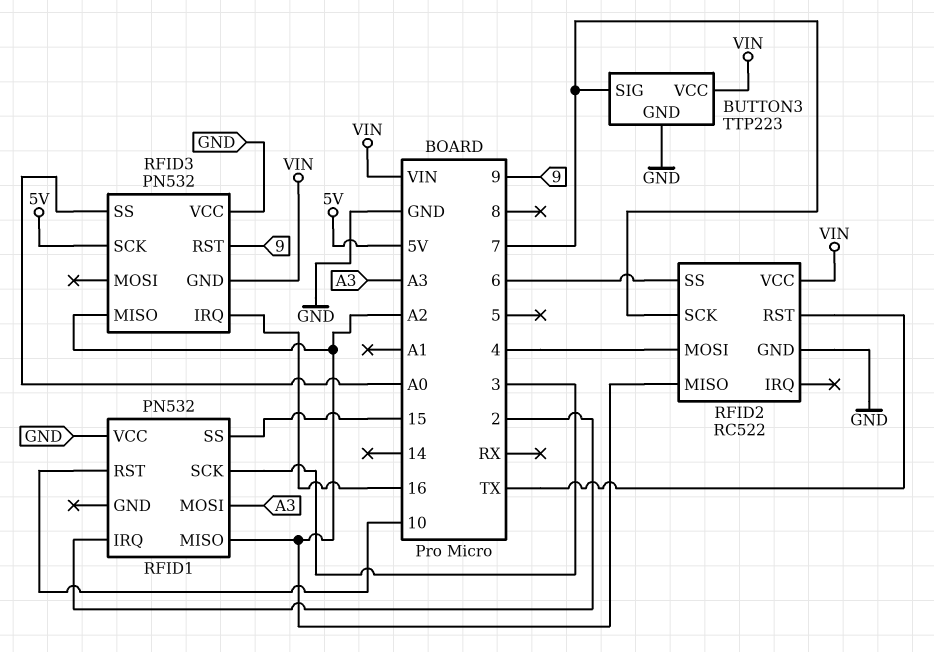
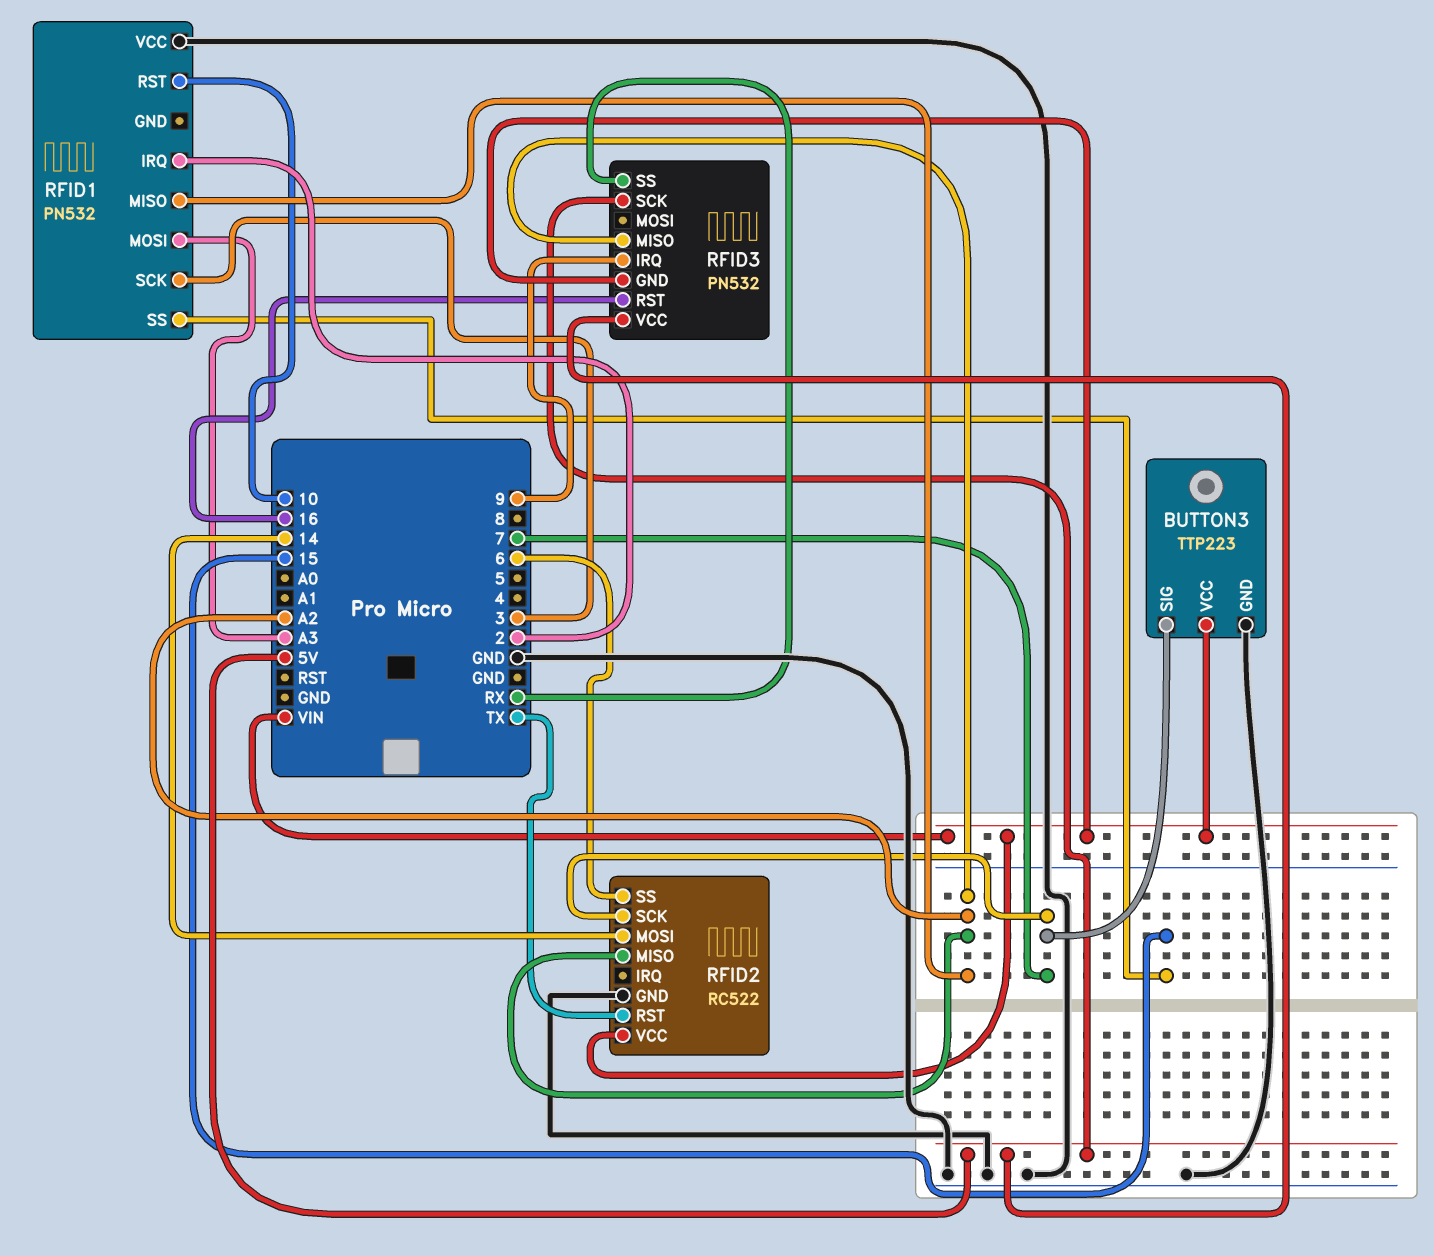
RFID2 pin MOSI: 4 -> 14
RFID3 pin IRQ: 16 -> 9
RFID3 pin RST: 9 -> 16
RFID3 pin SS: A0 -> RX
RFID3 pin VCC: GND -> 5V

